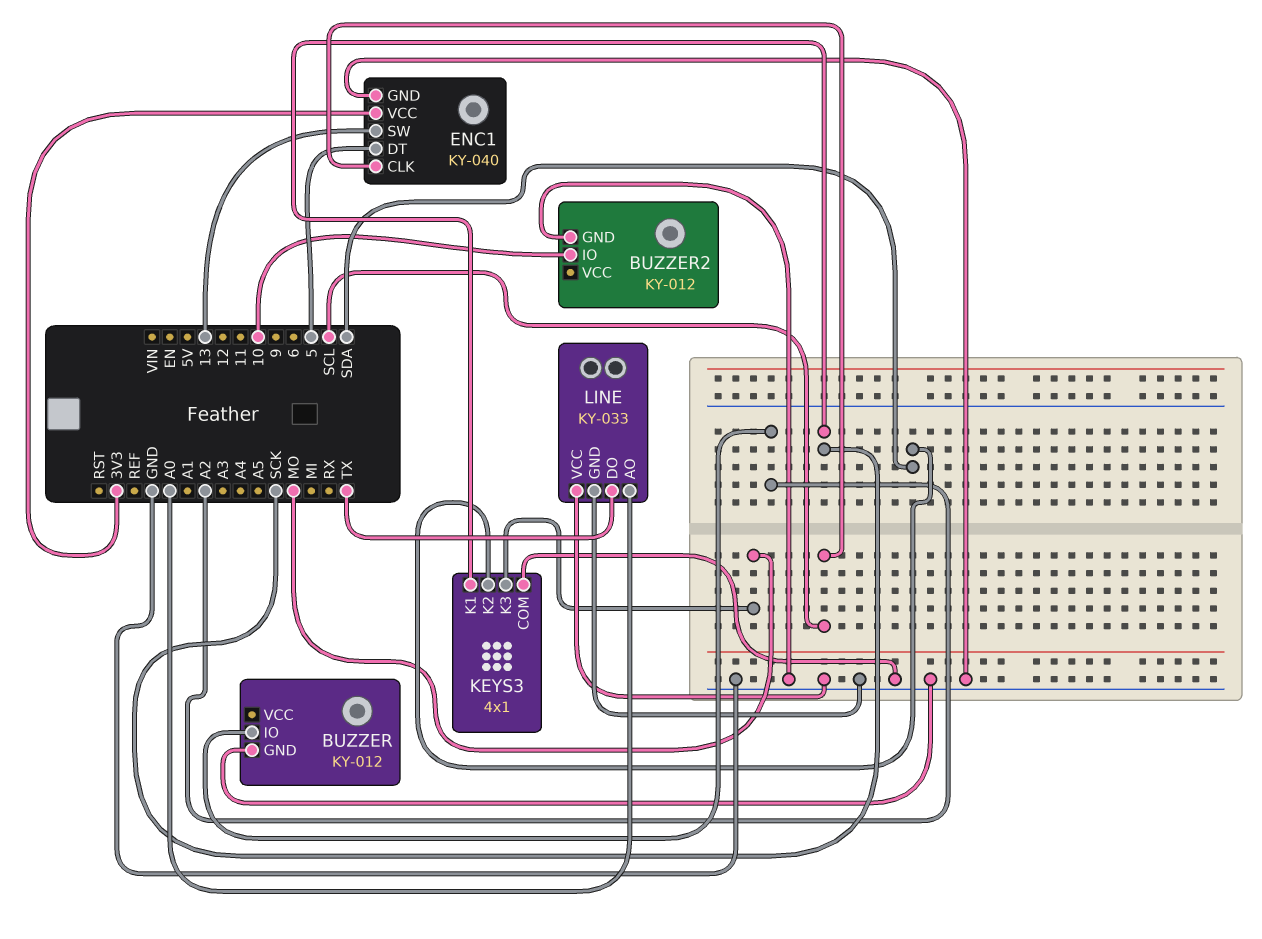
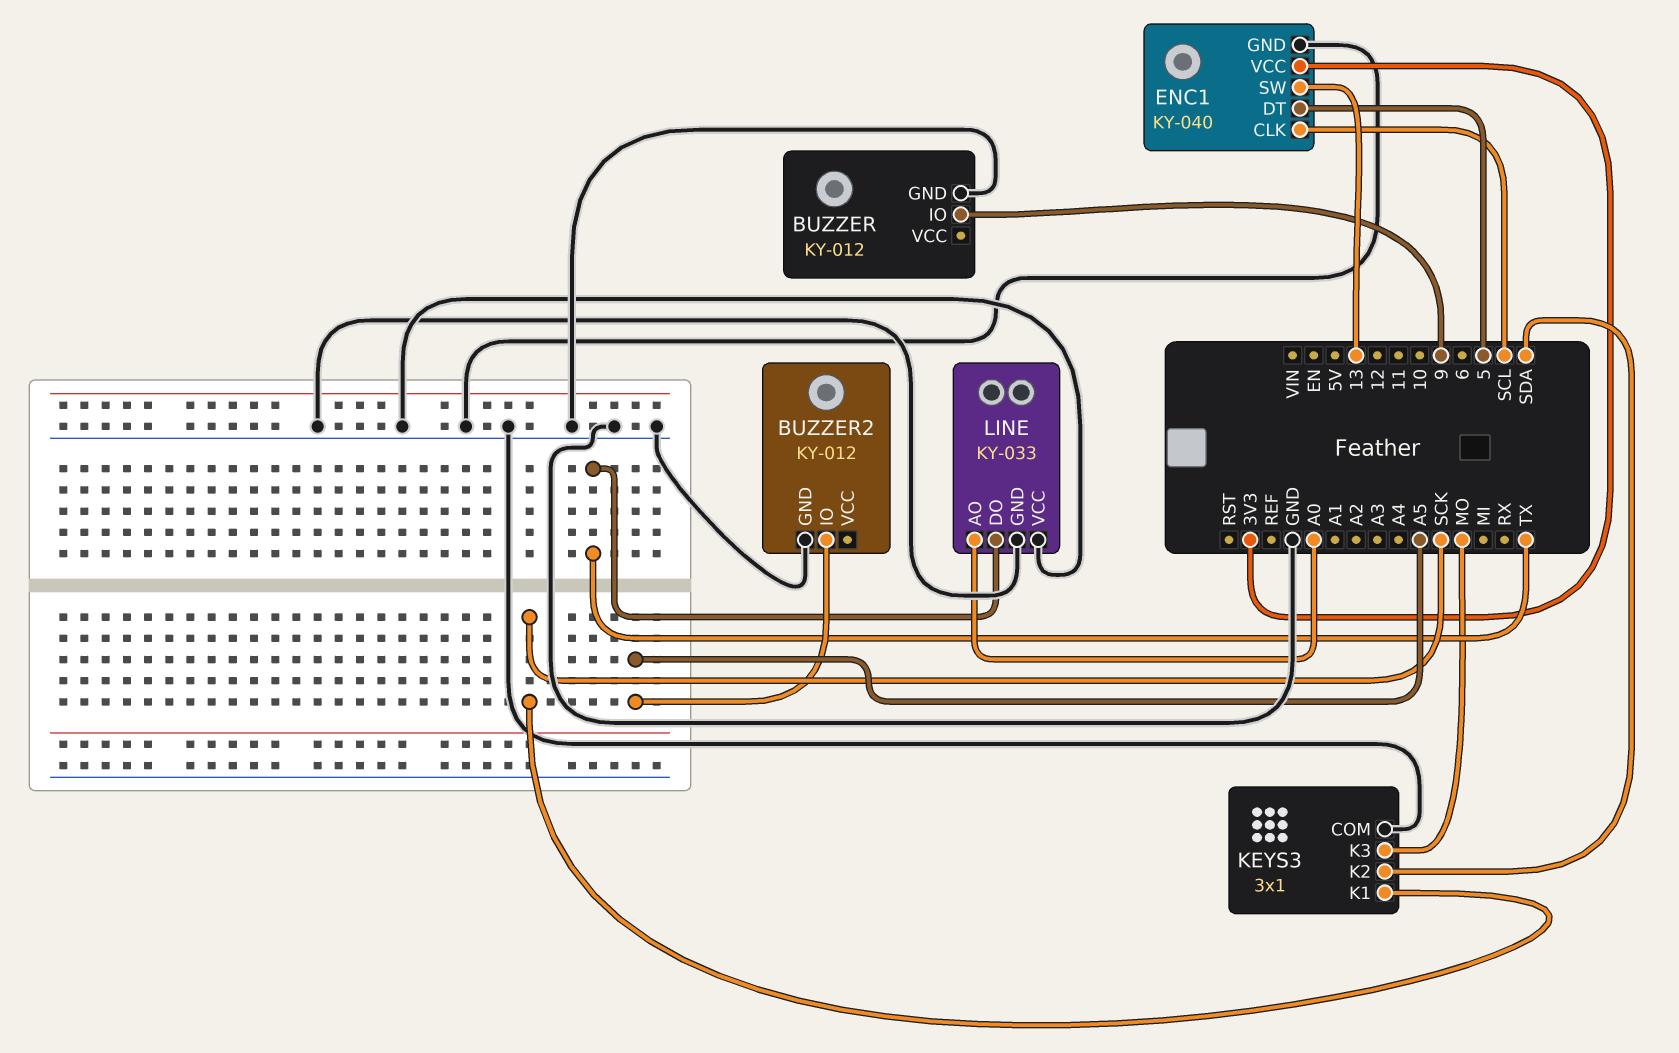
BUZZER pin IO: A2 -> 9
BUZZER2 pin IO: 10 -> A5
KEYS3: 4x1 -> 3x1

